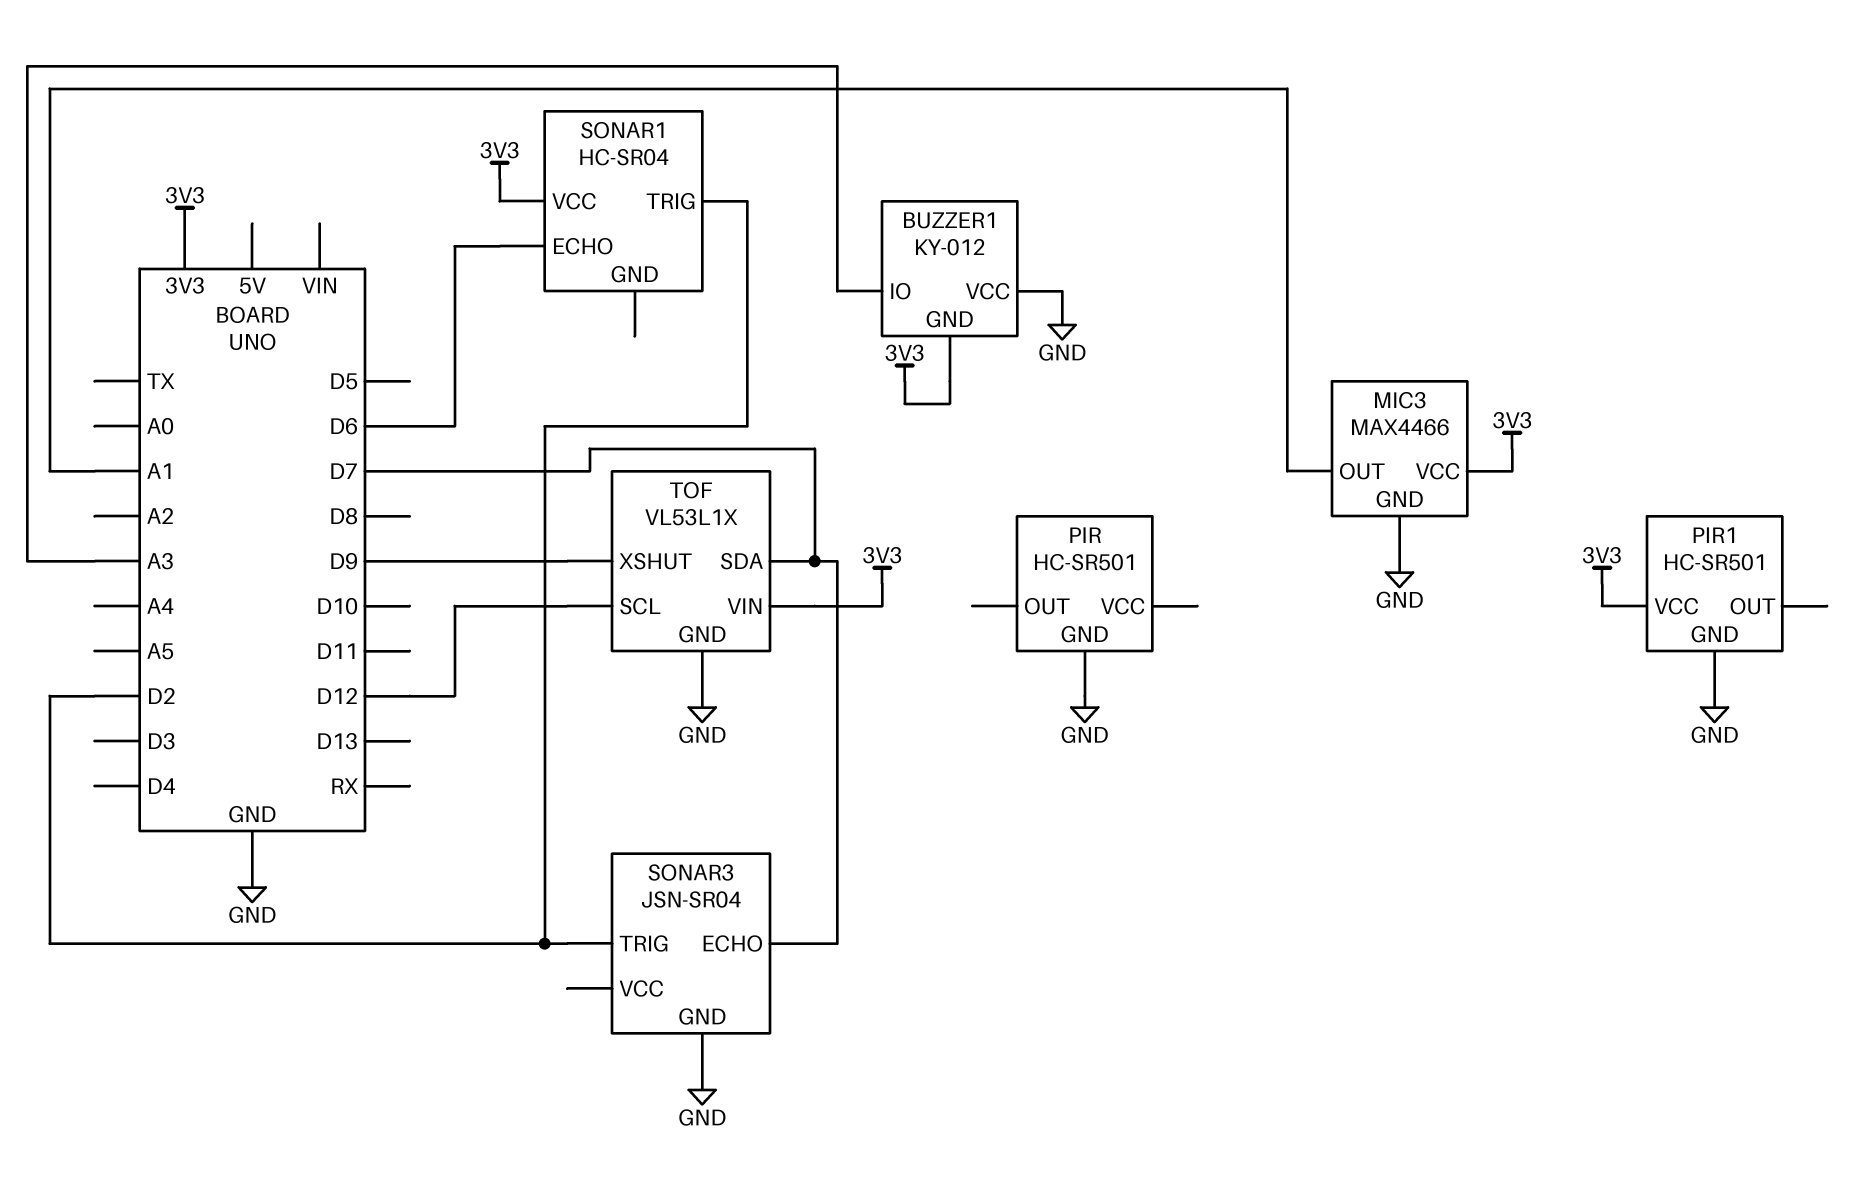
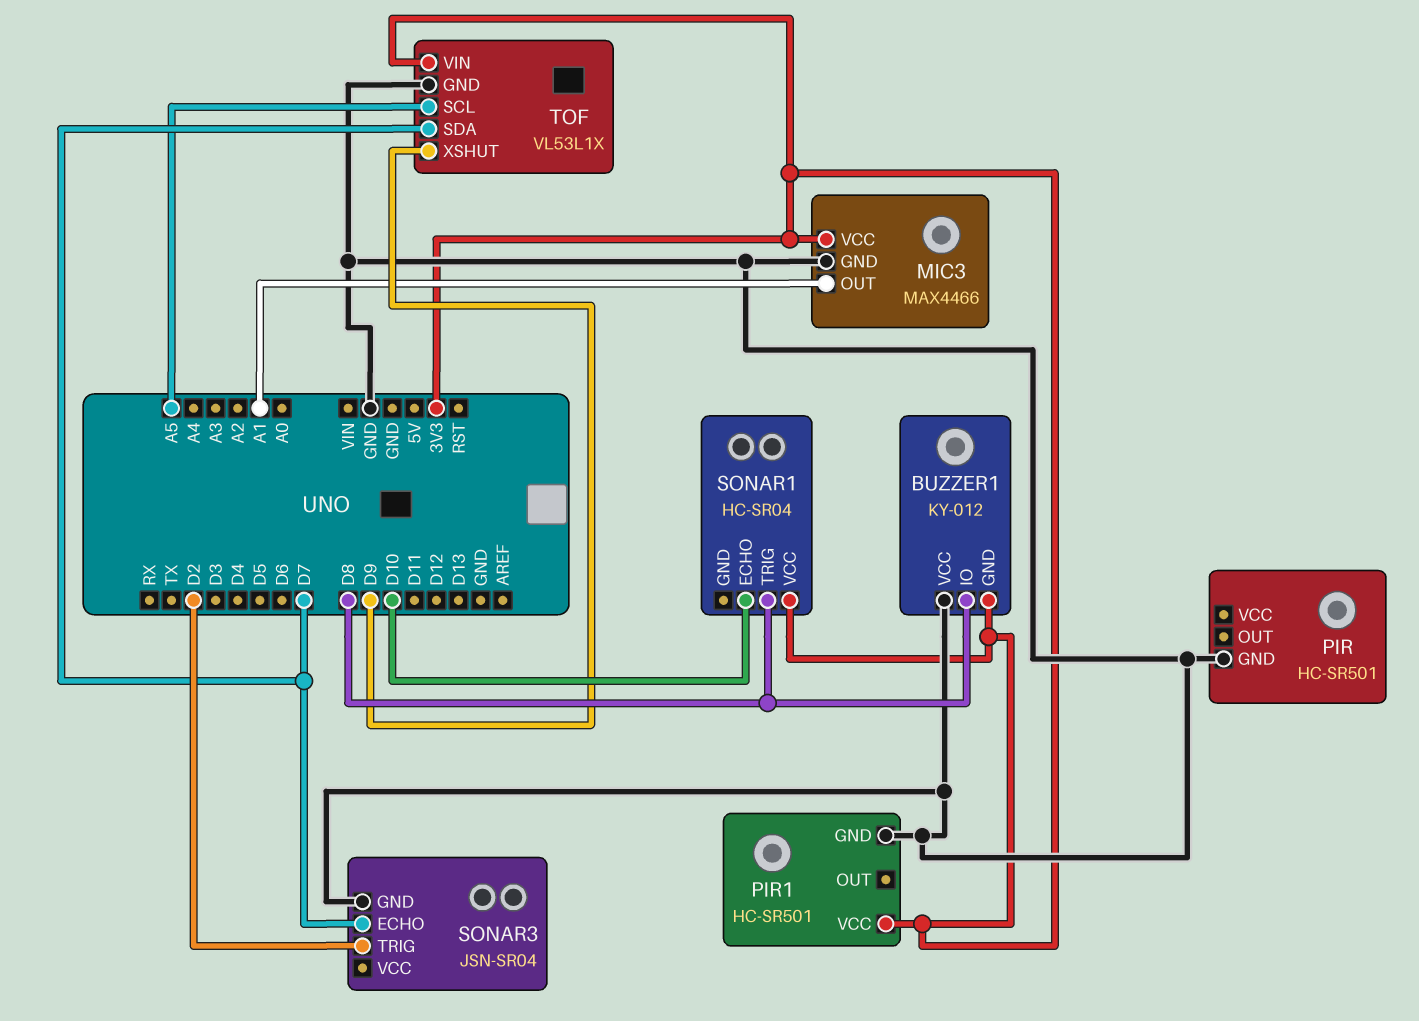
BUZZER1 pin IO: A3 -> D8
SONAR1 pin ECHO: D6 -> D10
SONAR1 pin TRIG: D2 -> D8
TOF pin SCL: D12 -> A5

